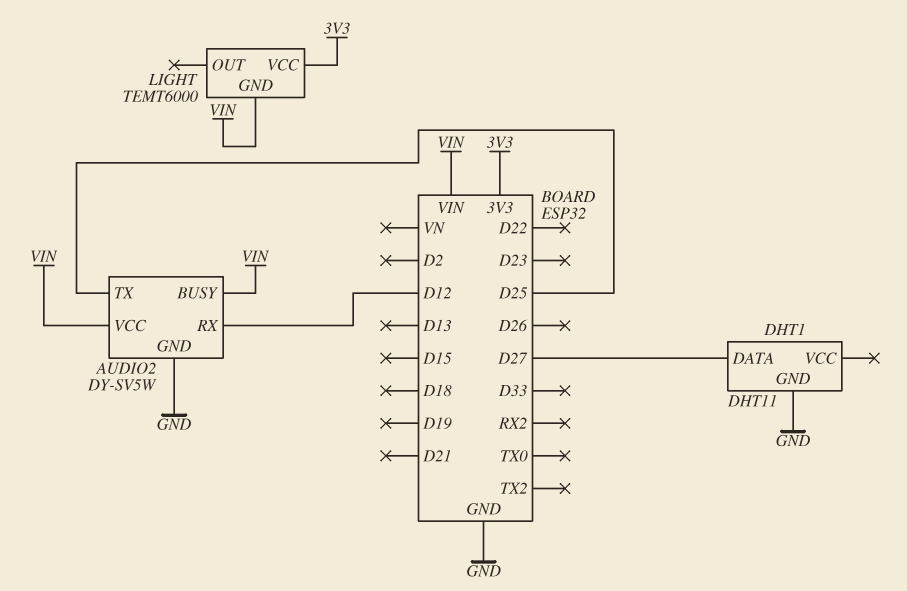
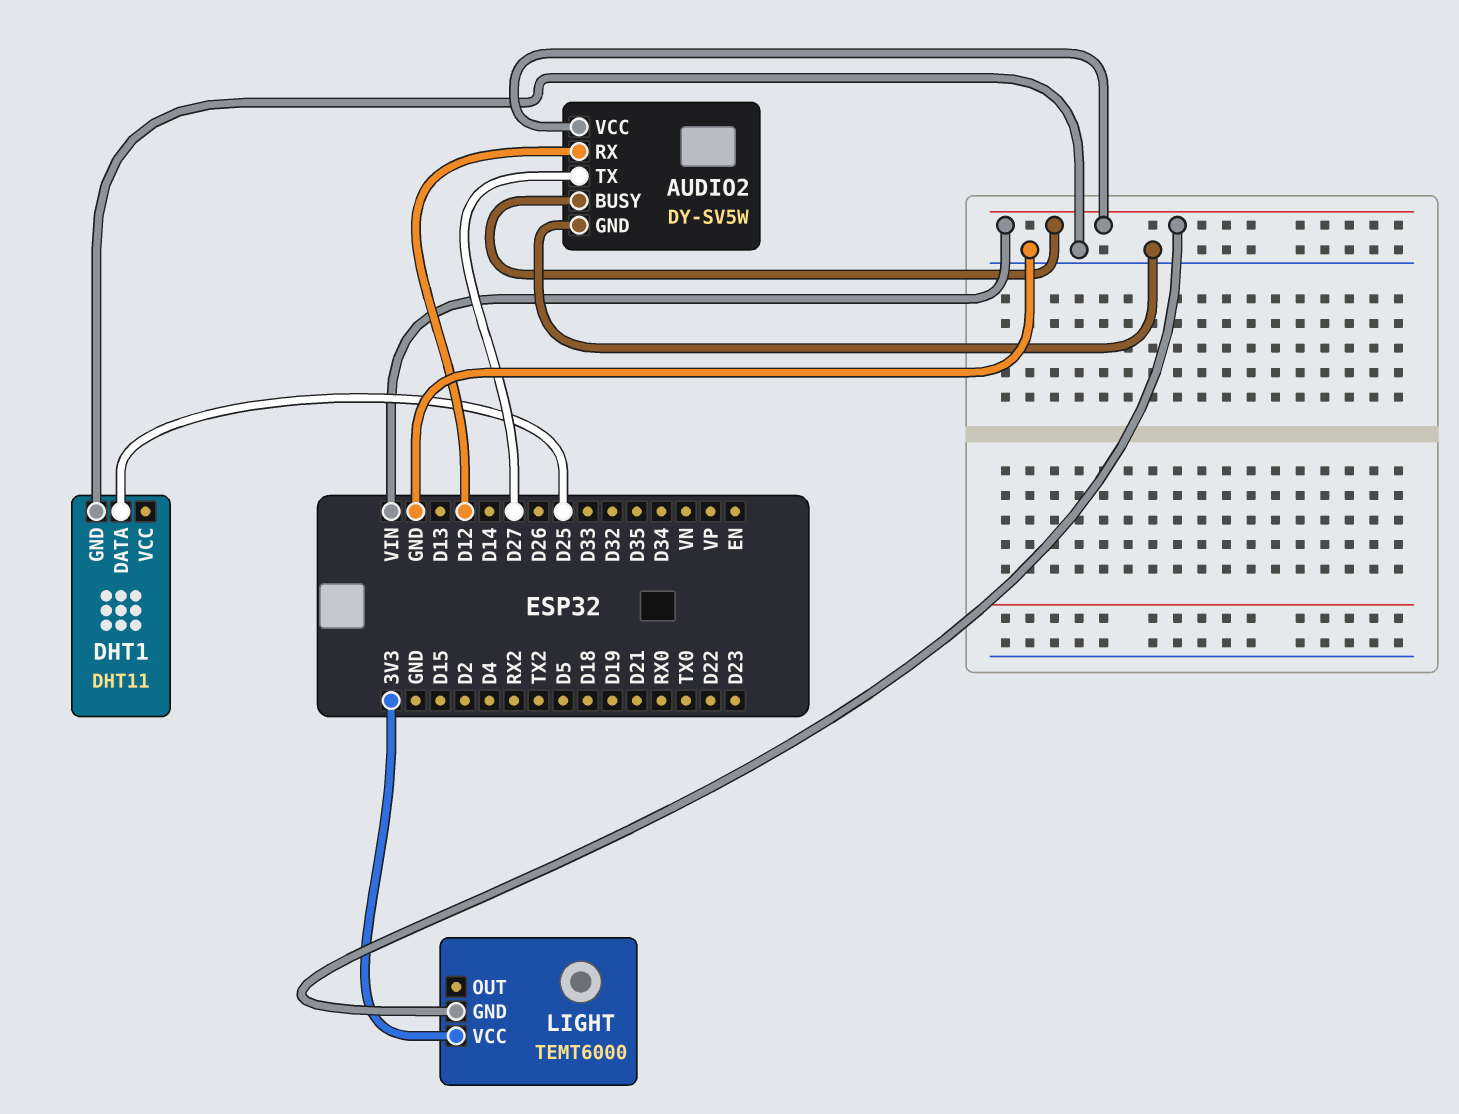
AUDIO2 pin TX: D25 -> D27
DHT1 pin DATA: D27 -> D25

